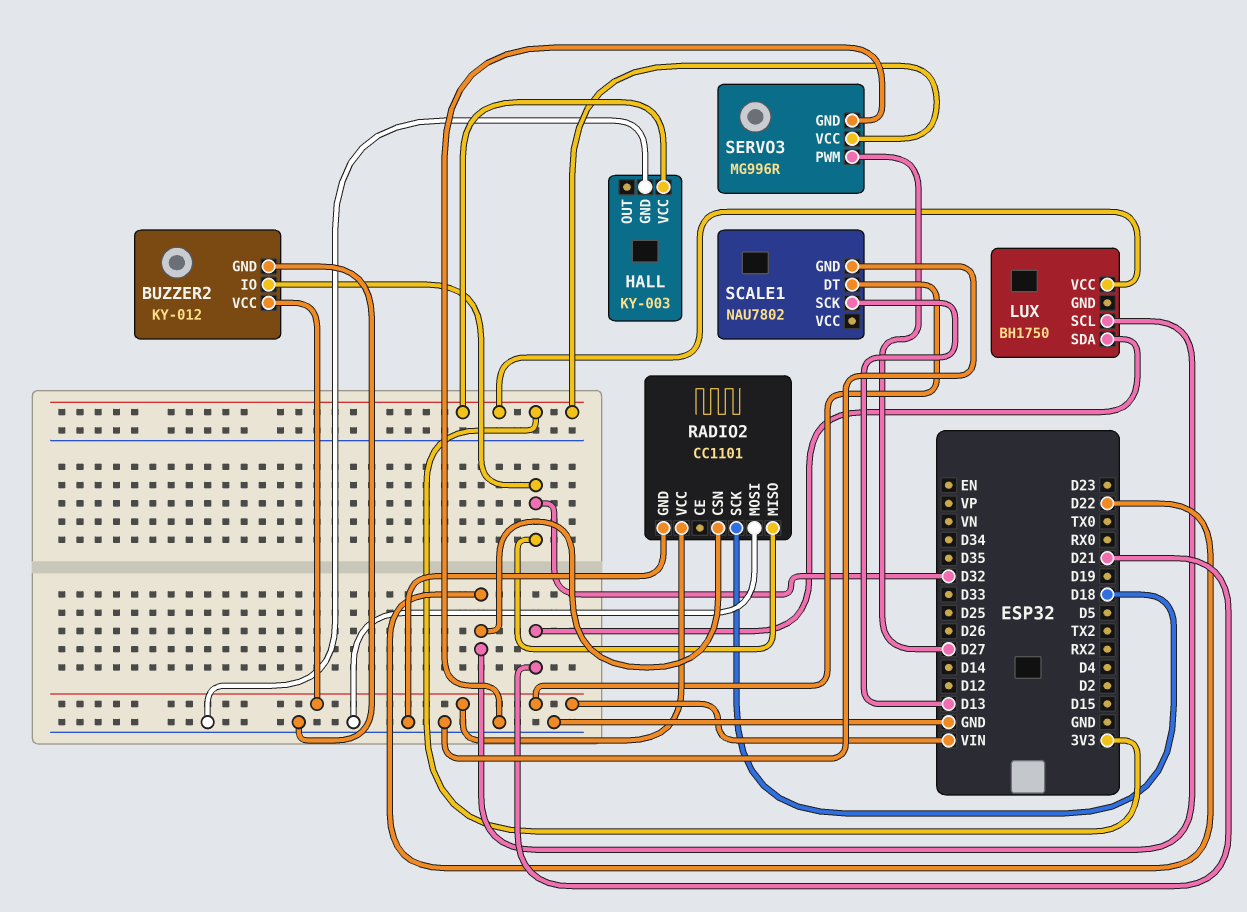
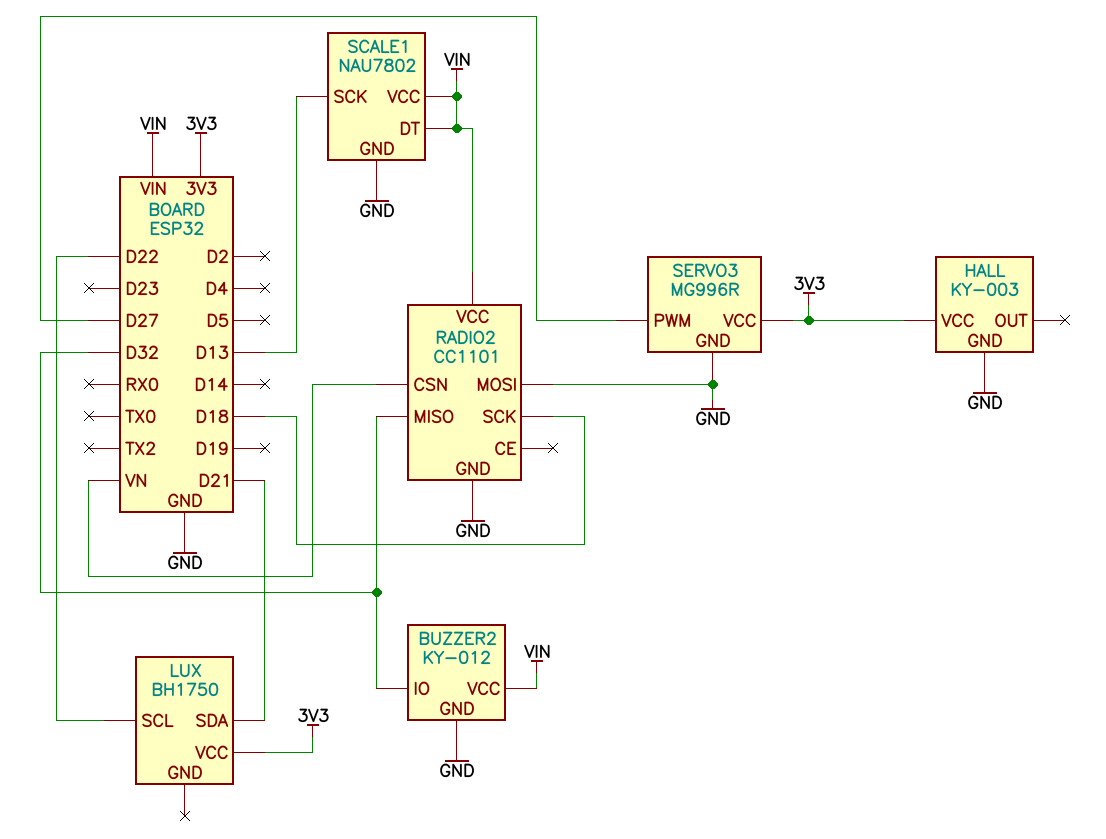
RADIO2 pin CSN: D22 -> VN
SCALE1 pin VCC: none -> VIN

